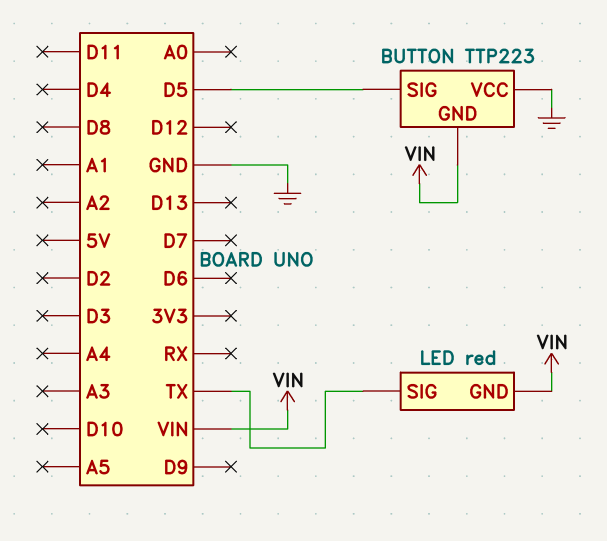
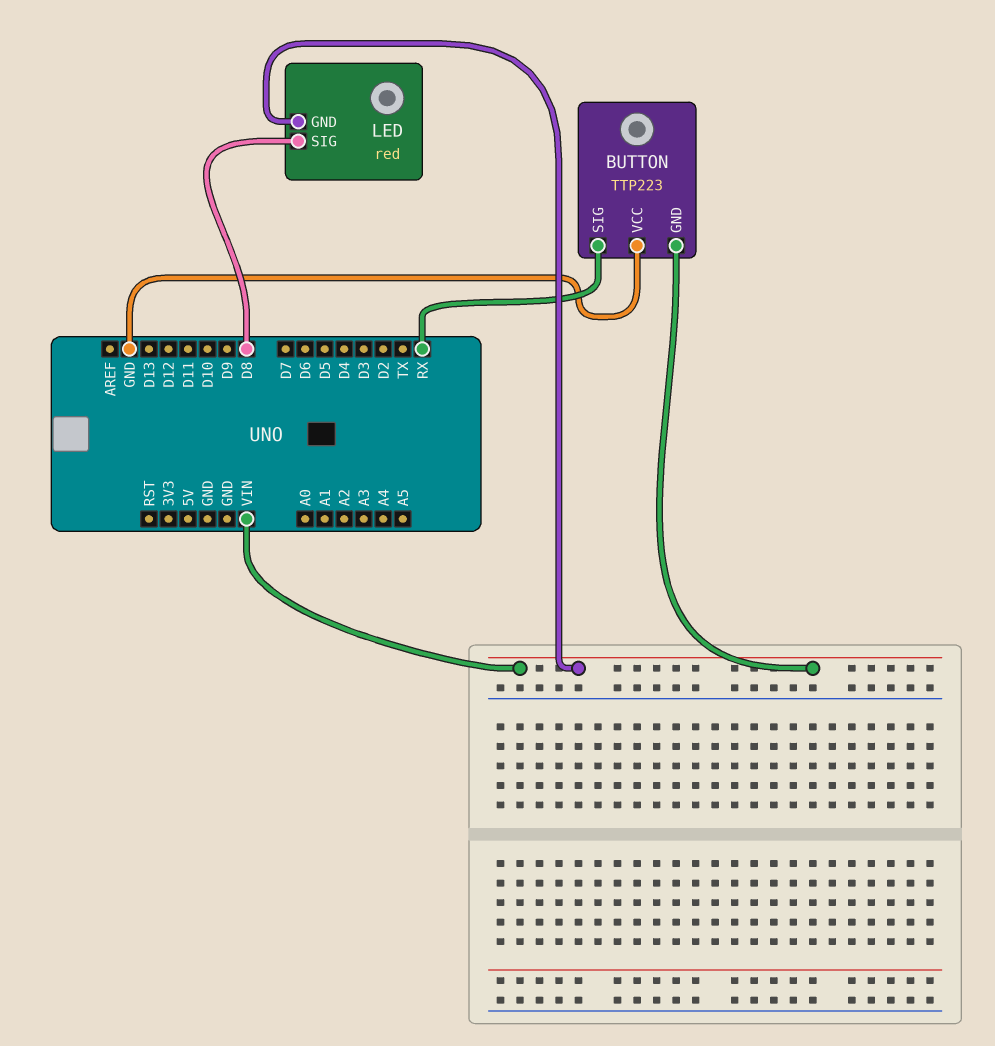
BUTTON pin SIG: D5 -> RX
LED pin SIG: TX -> D8

